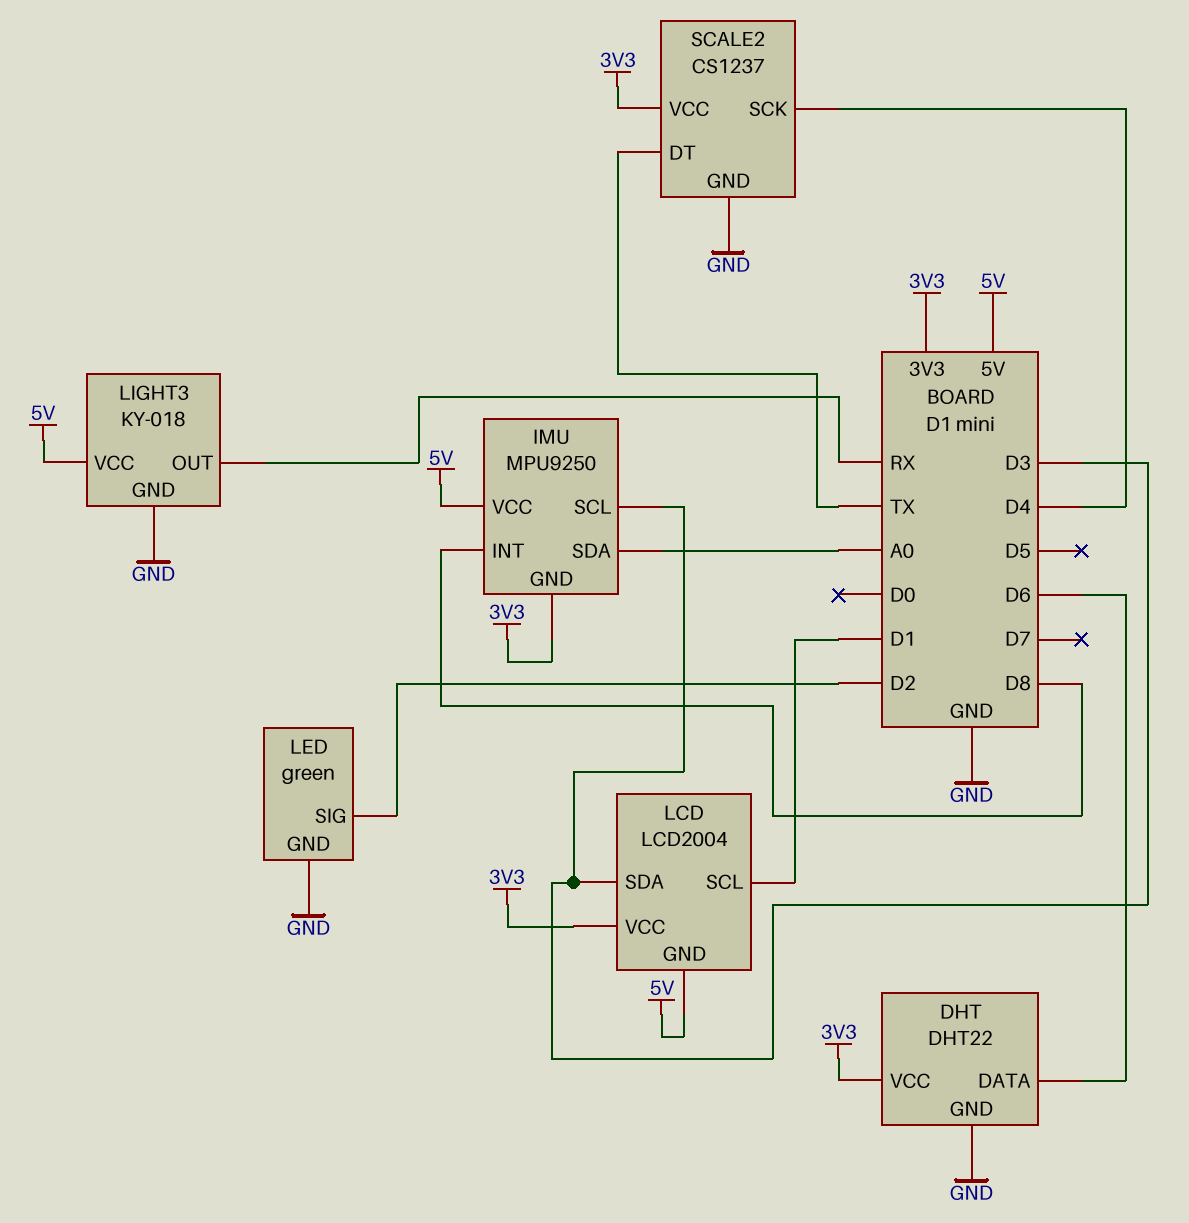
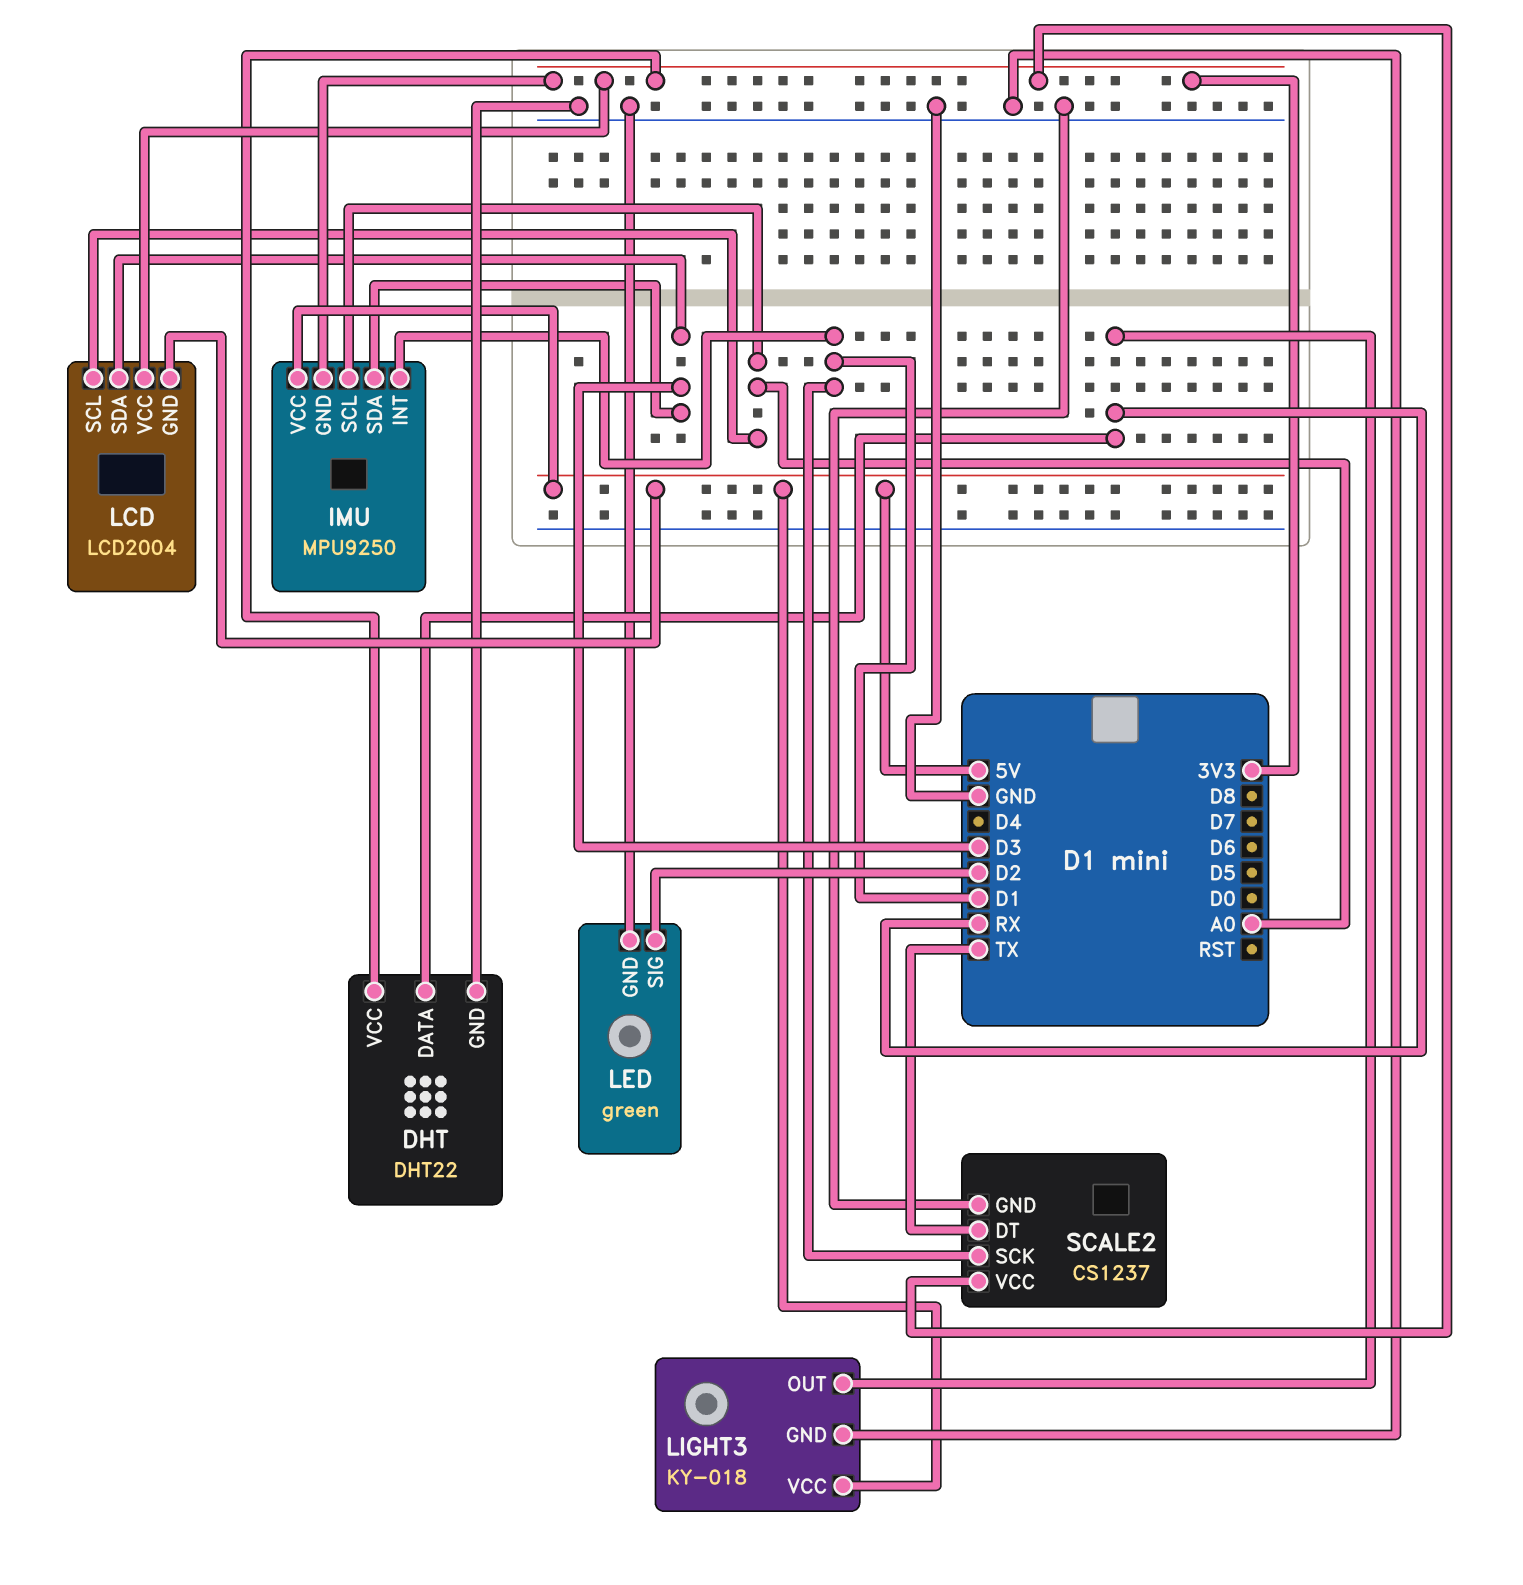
DHT pin DATA: D6 -> RX
IMU pin INT: D8 -> D1
IMU pin SCL: D3 -> A0
IMU pin SDA: A0 -> D3
LCD pin SCL: D1 -> A0
SCALE2 pin SCK: D4 -> D1

